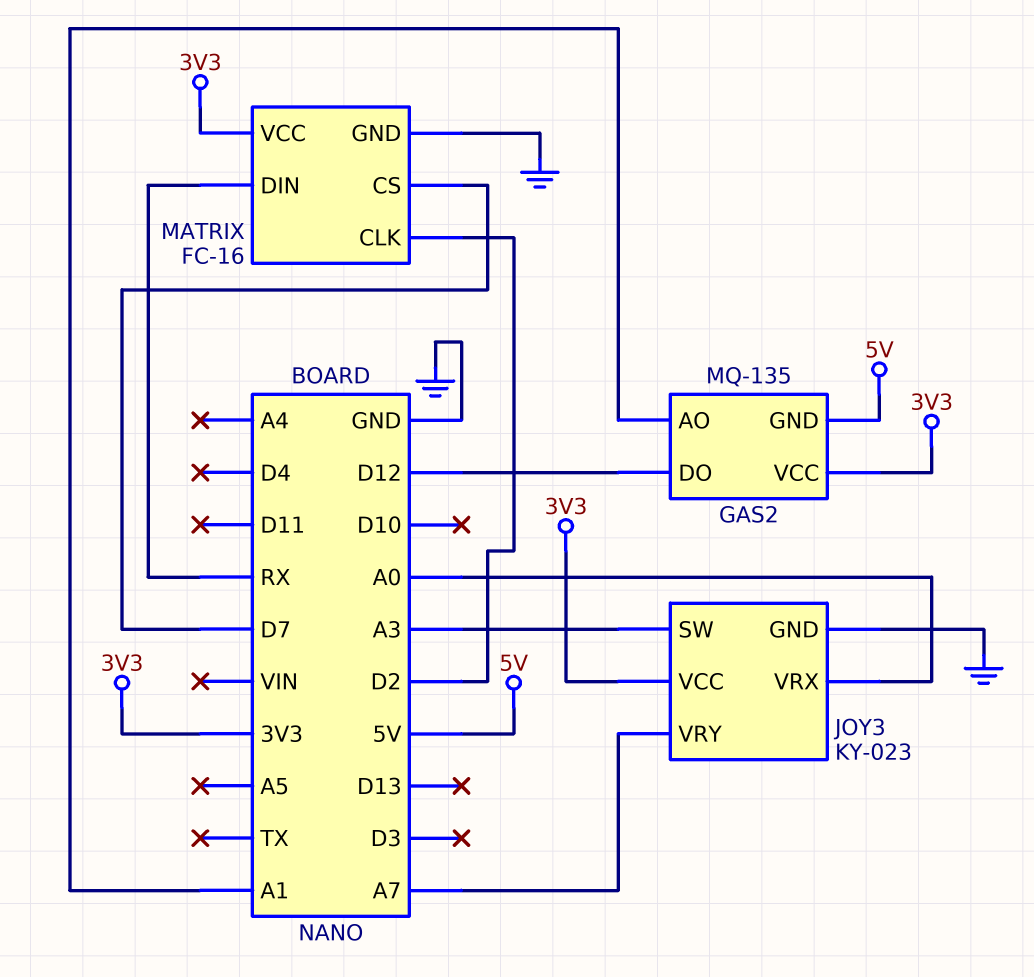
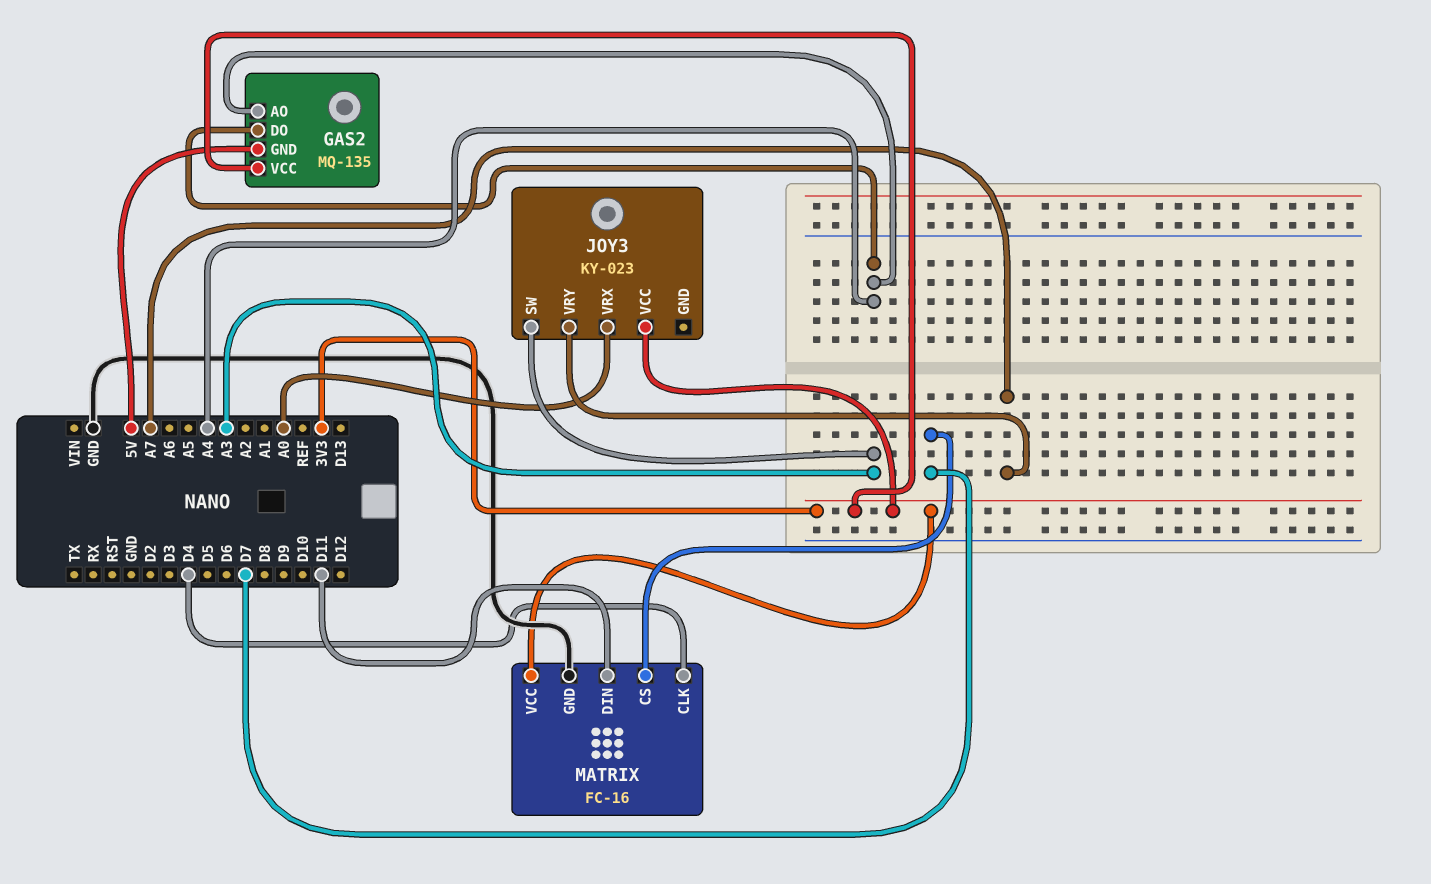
GAS2 pin AO: A1 -> A4
GAS2 pin DO: D12 -> A4
JOY3 pin GND: GND -> none
MATRIX pin CLK: D2 -> D4
MATRIX pin DIN: RX -> D11

